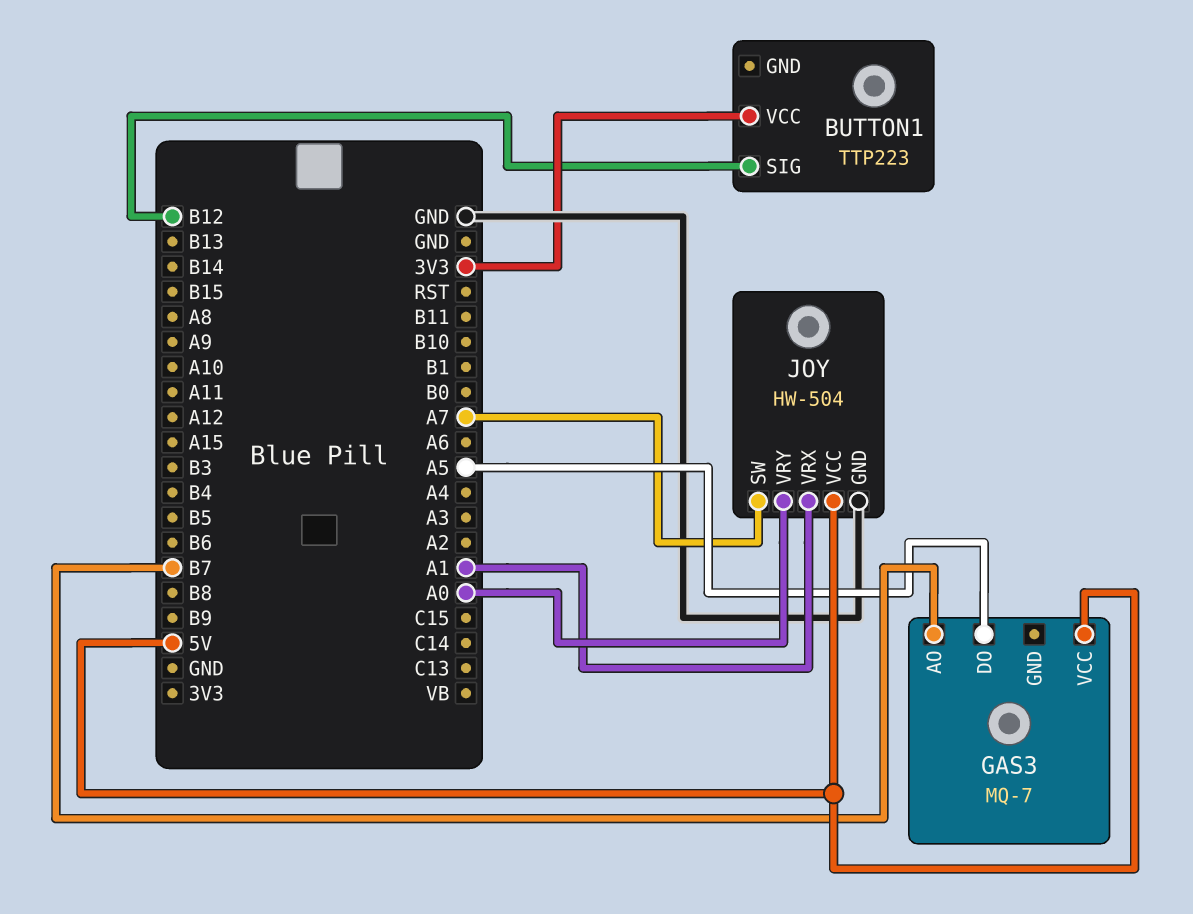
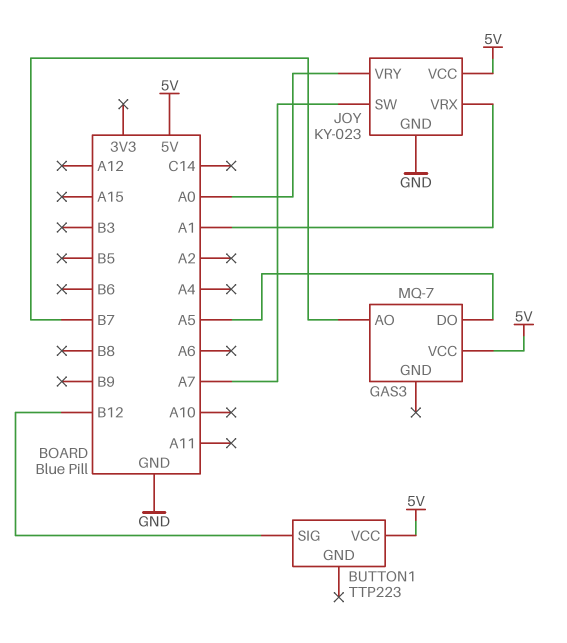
BUTTON1 pin VCC: 3V3 -> 5V
JOY: HW-504 -> KY-023

